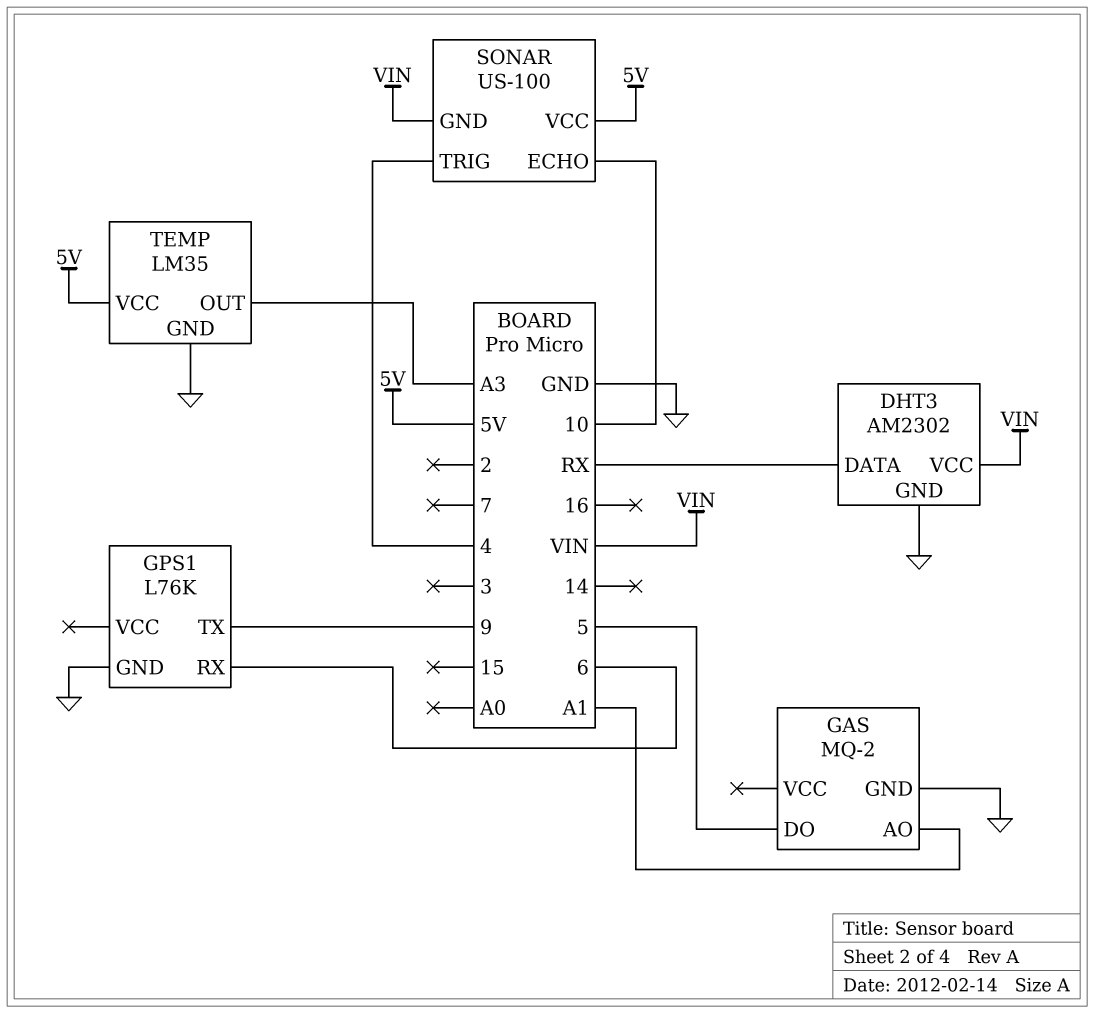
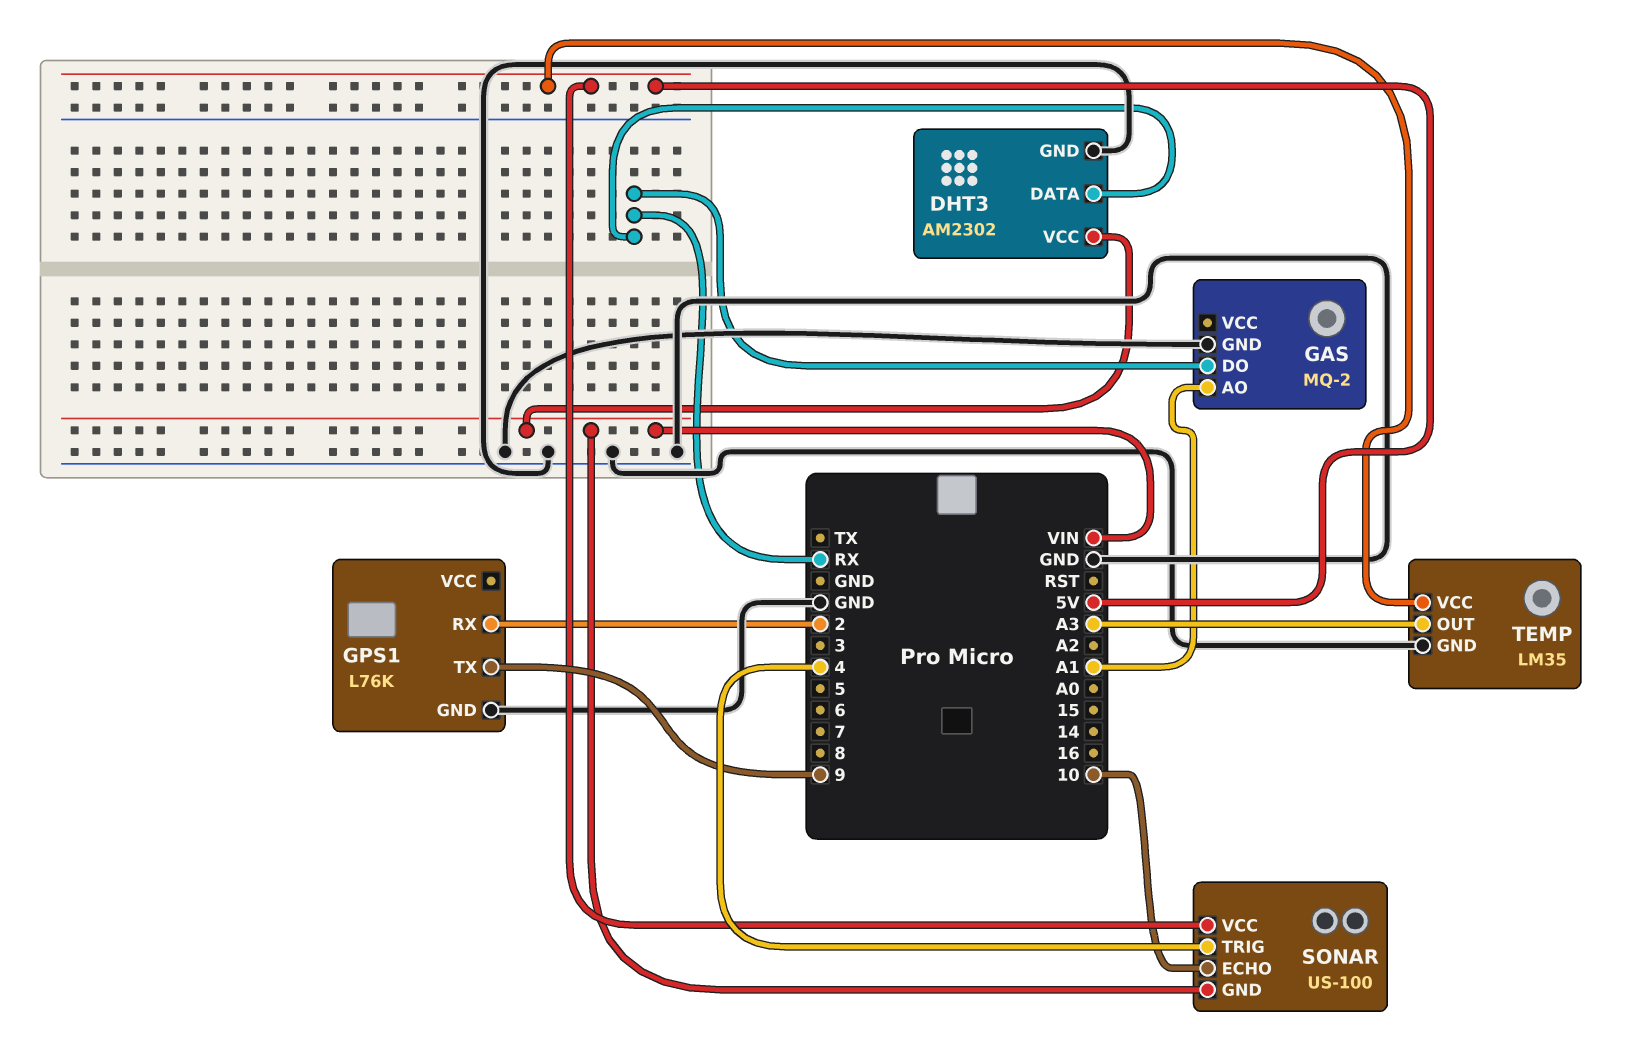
GAS pin DO: 5 -> RX
GPS1 pin RX: 6 -> 2

